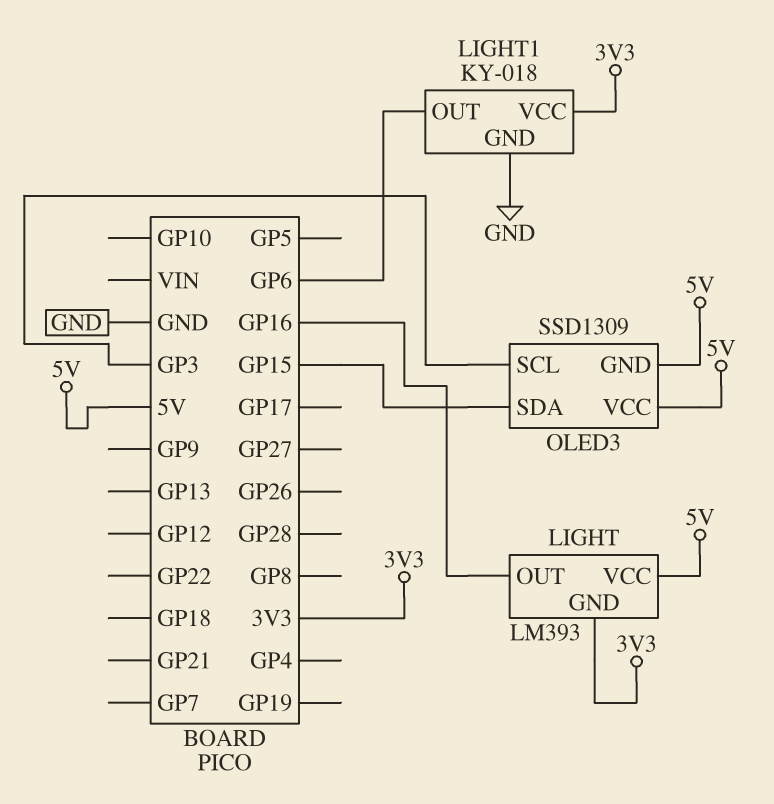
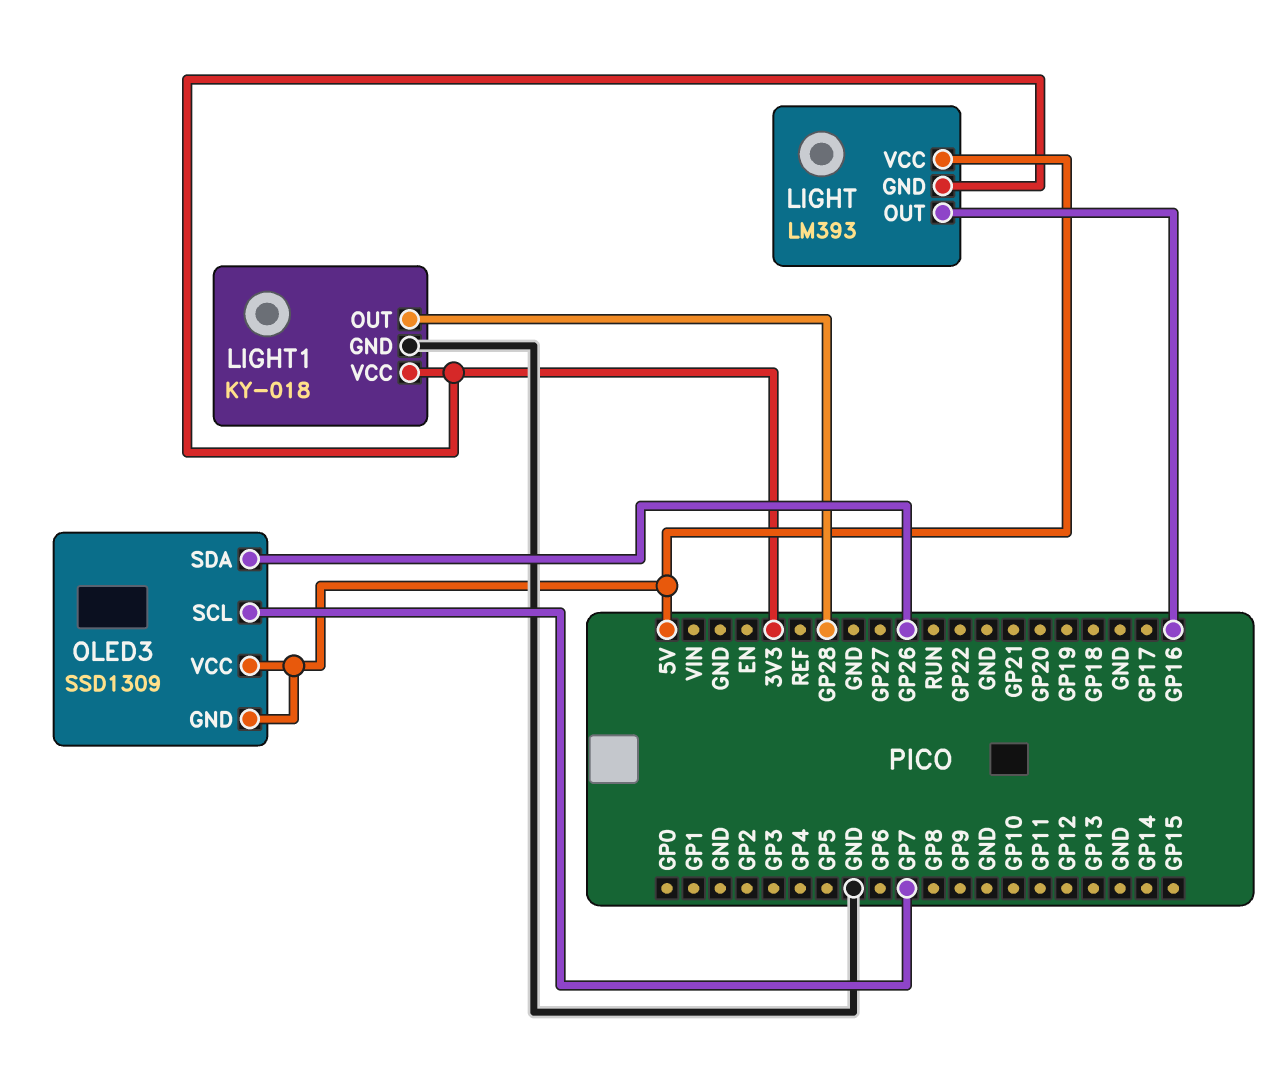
LIGHT1 pin OUT: GP6 -> GP28
OLED3 pin SCL: GP3 -> GP7
OLED3 pin SDA: GP15 -> GP26

